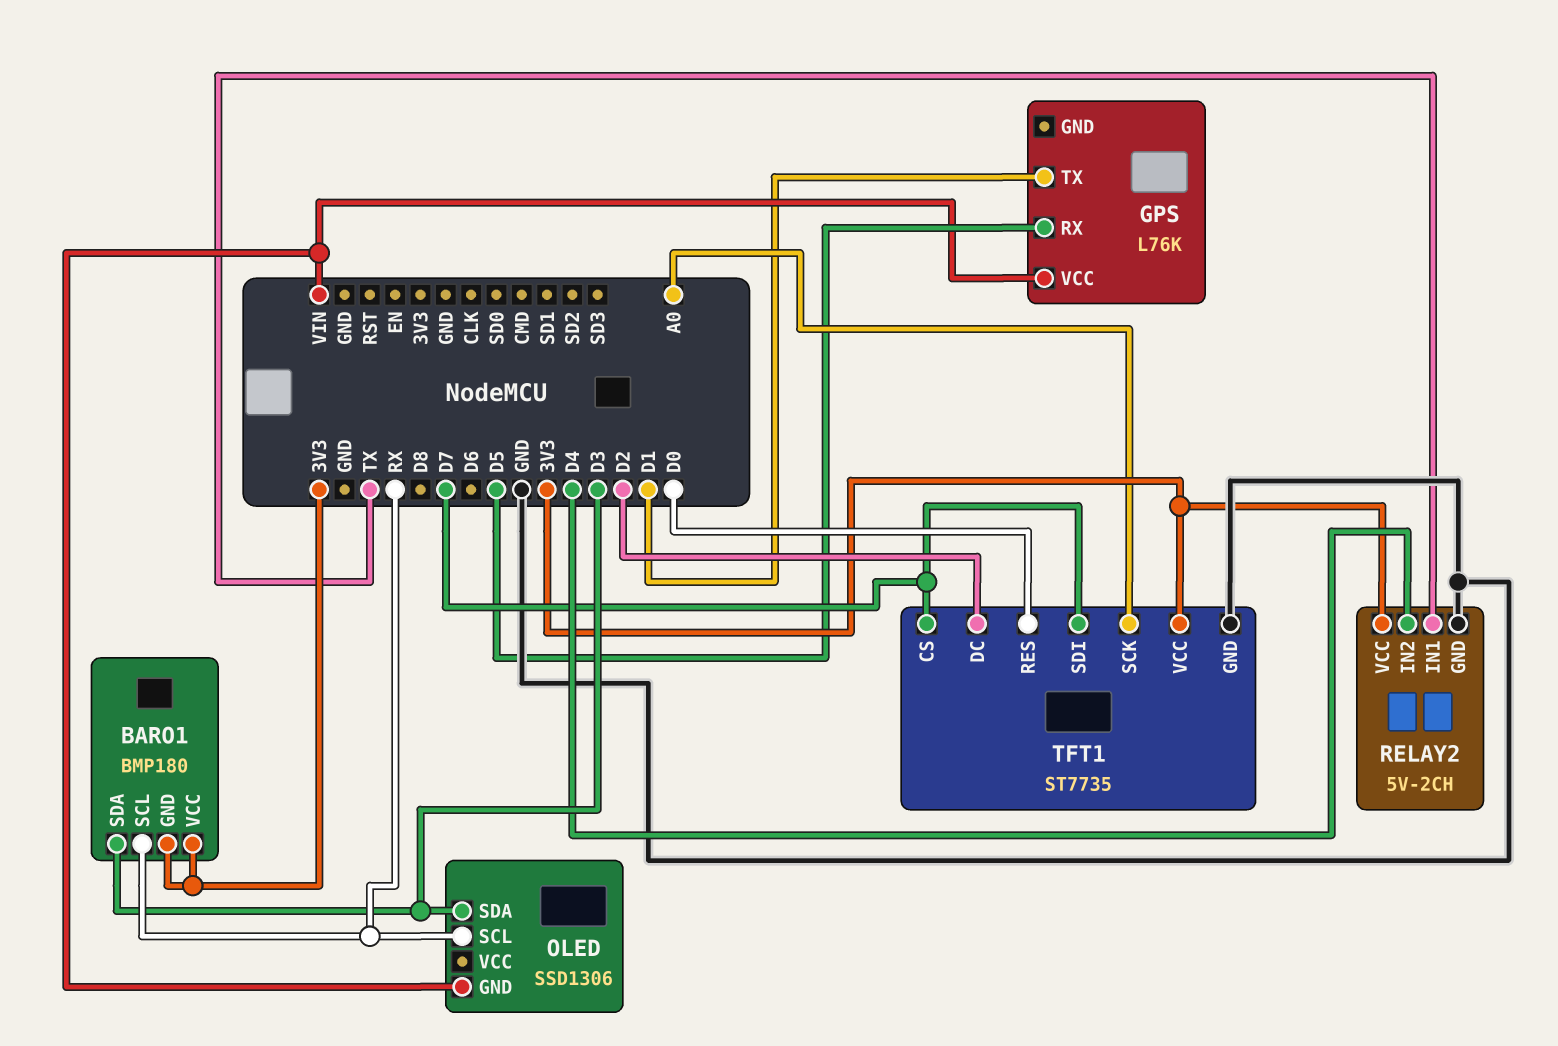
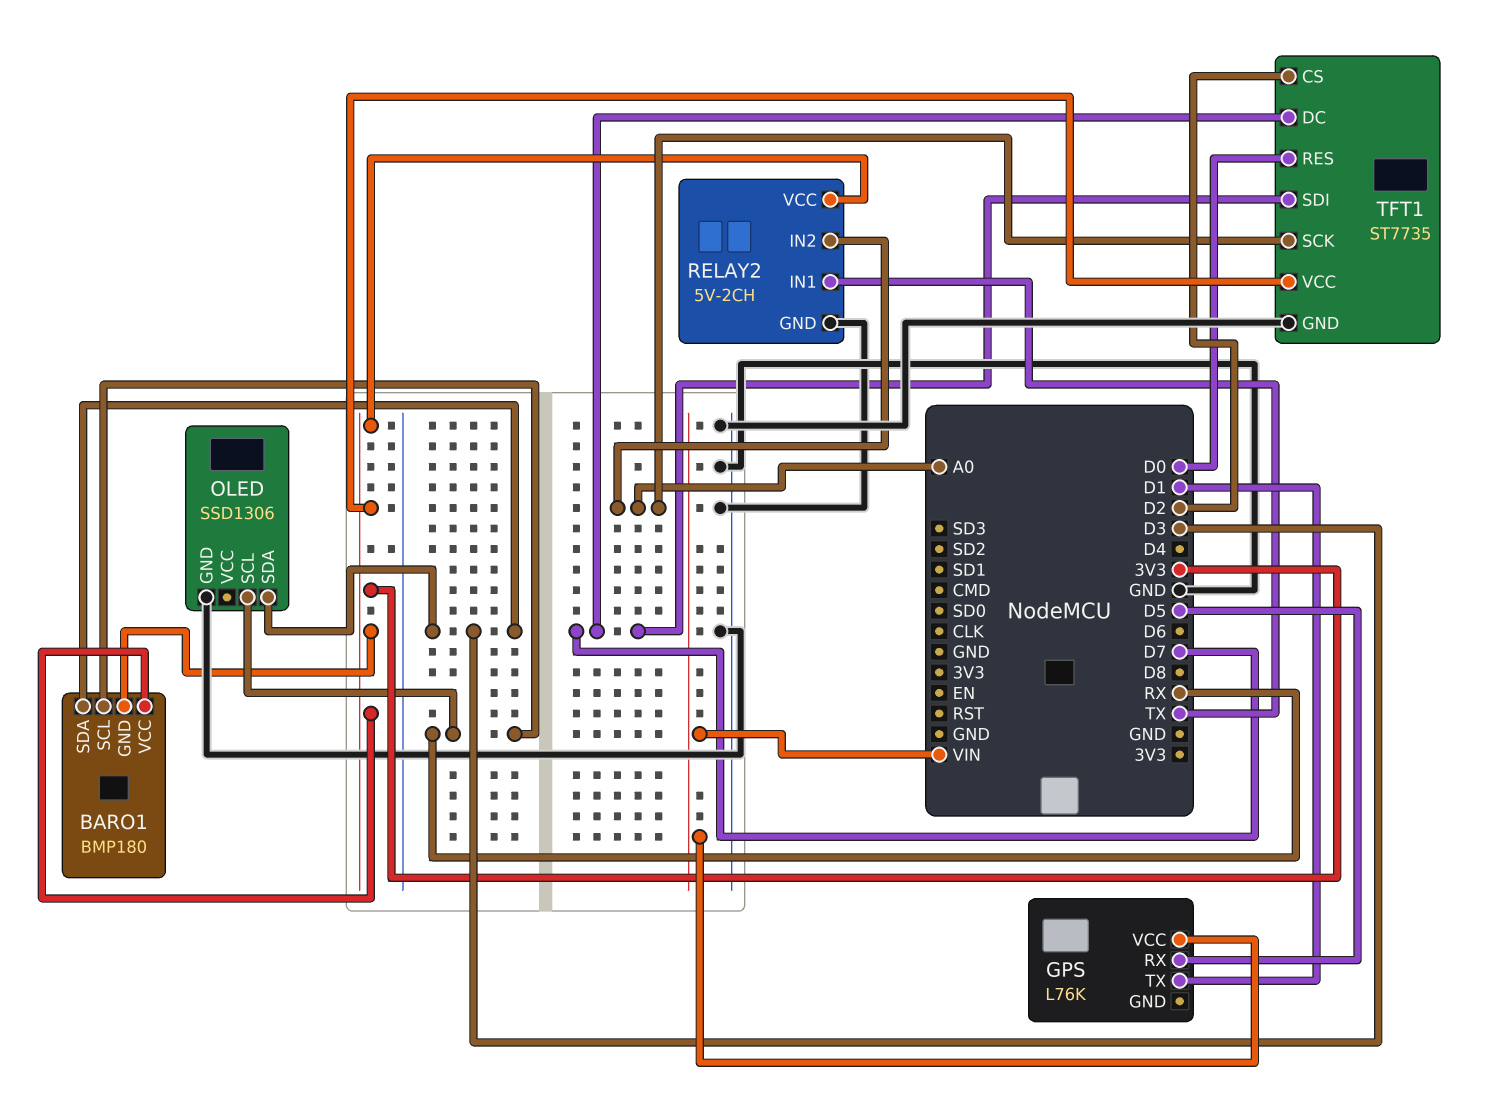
OLED pin GND: VIN -> GND
RELAY2 pin IN2: D4 -> A0
TFT1 pin CS: D7 -> D2
TFT1 pin DC: D2 -> D7

